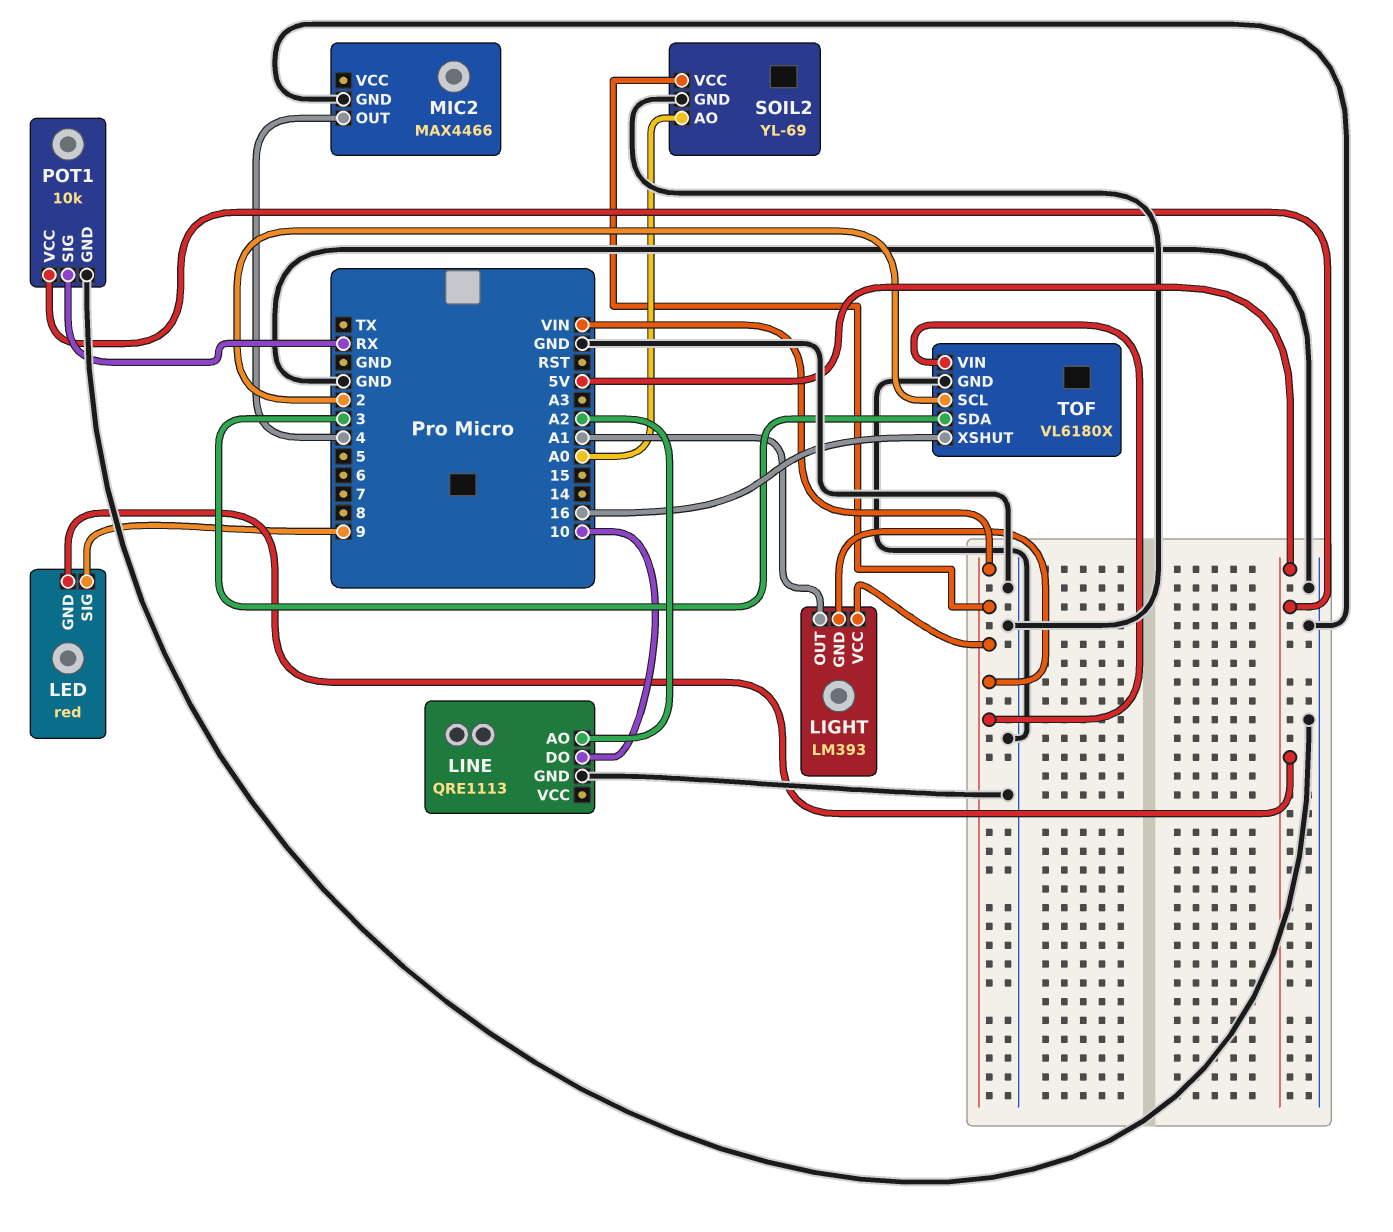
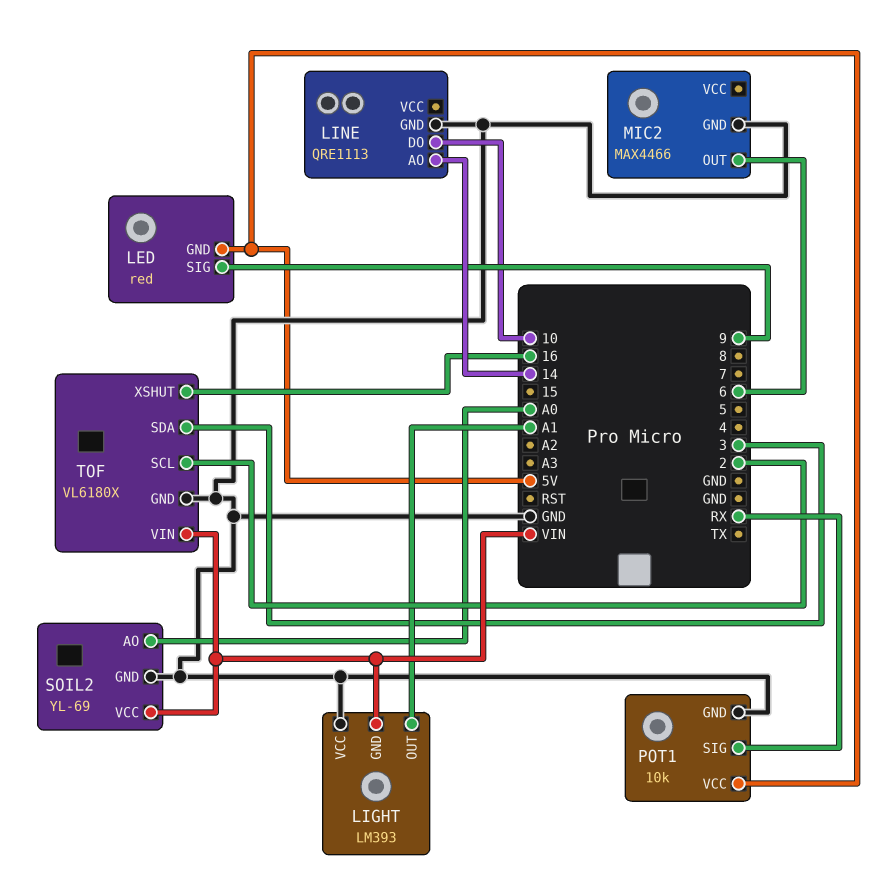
LIGHT pin VCC: VIN -> GND
LINE pin AO: A2 -> 14
MIC2 pin OUT: 4 -> 6

